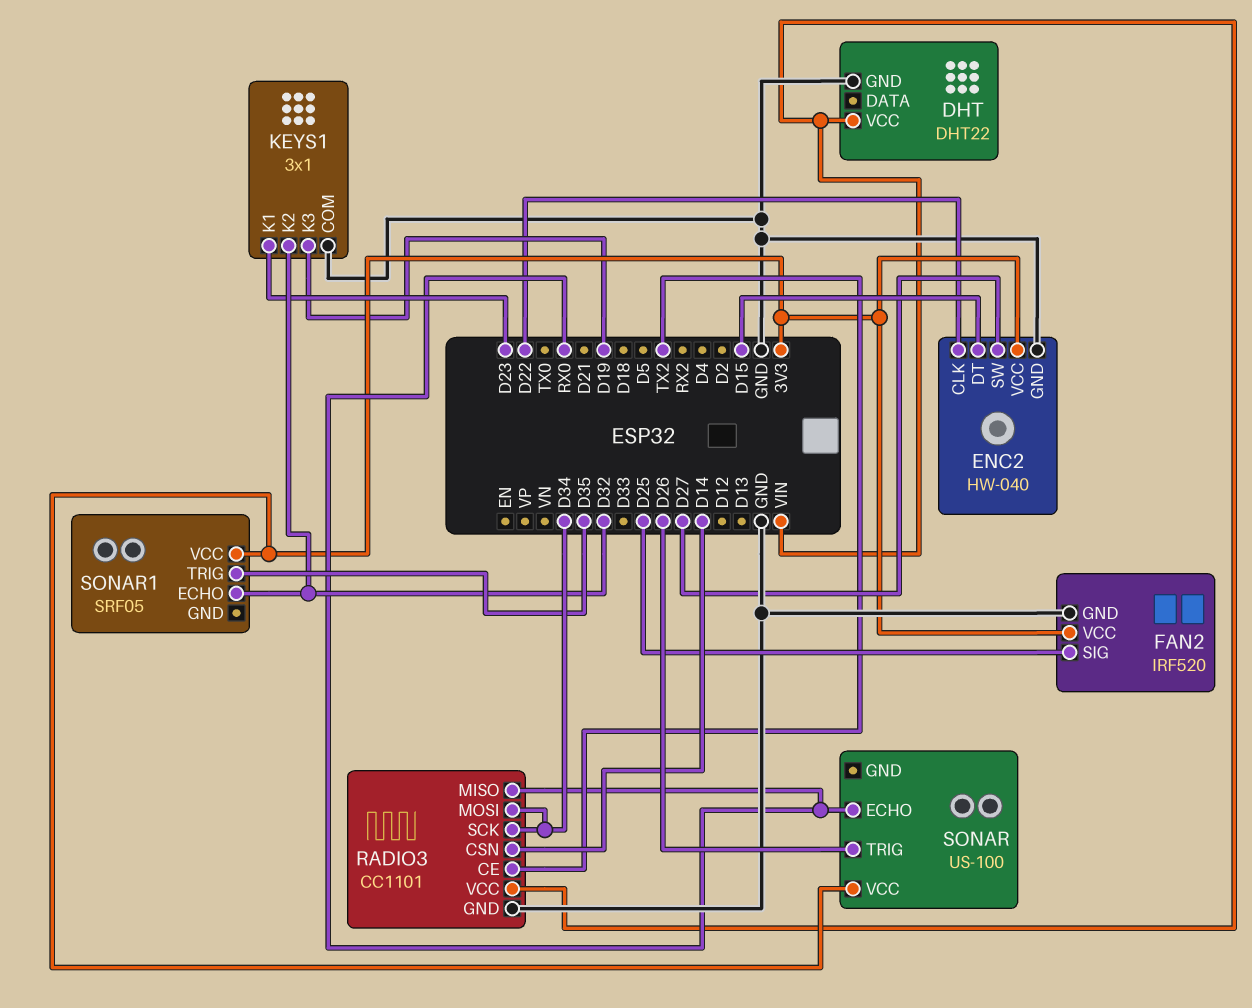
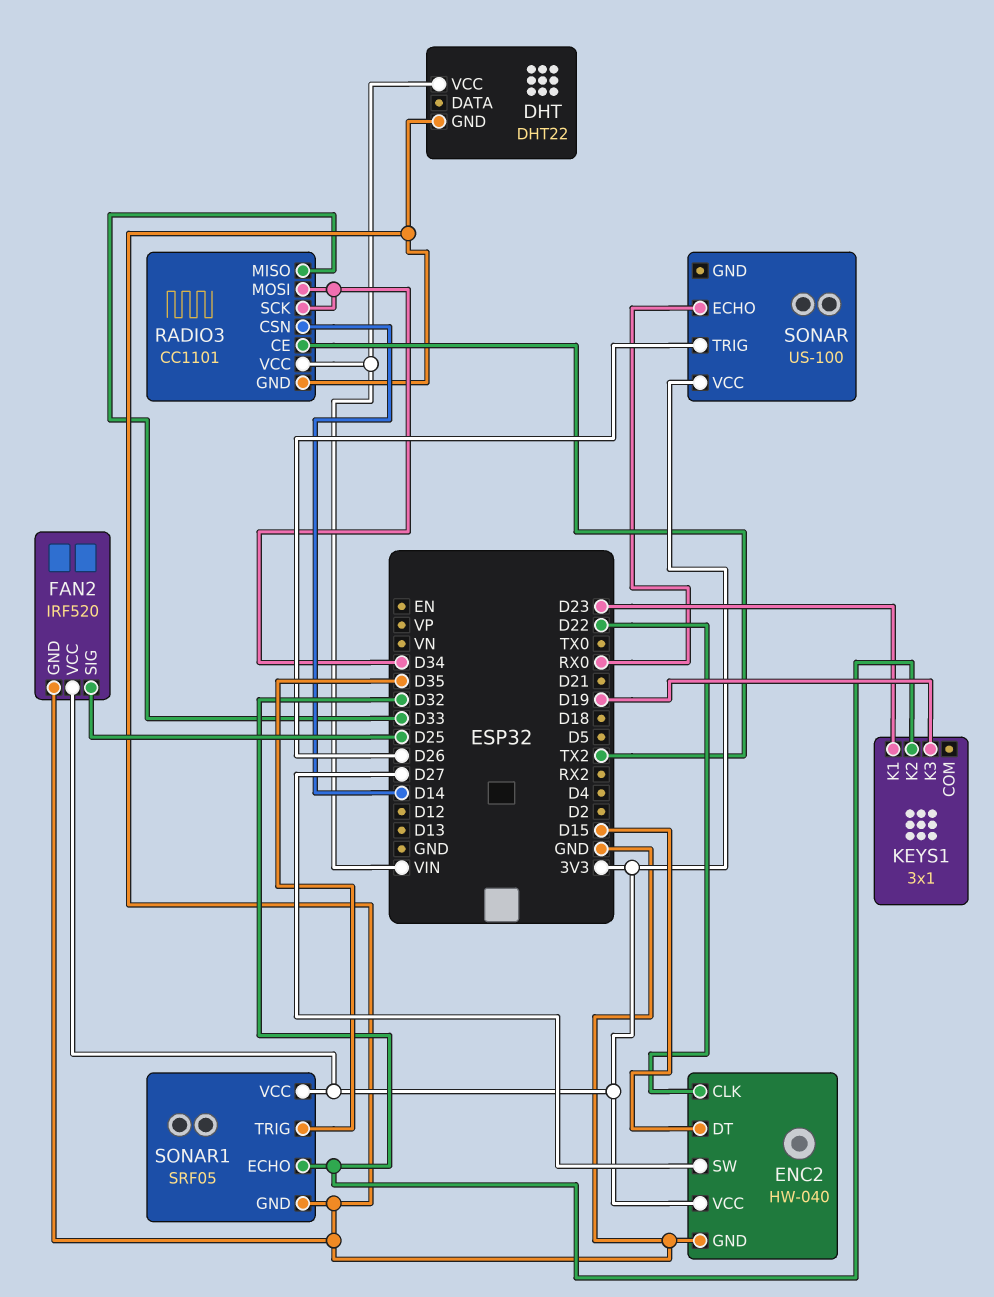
KEYS1 pin COM: GND -> none
RADIO3 pin MISO: RX0 -> D33
SONAR1 pin GND: none -> GND

